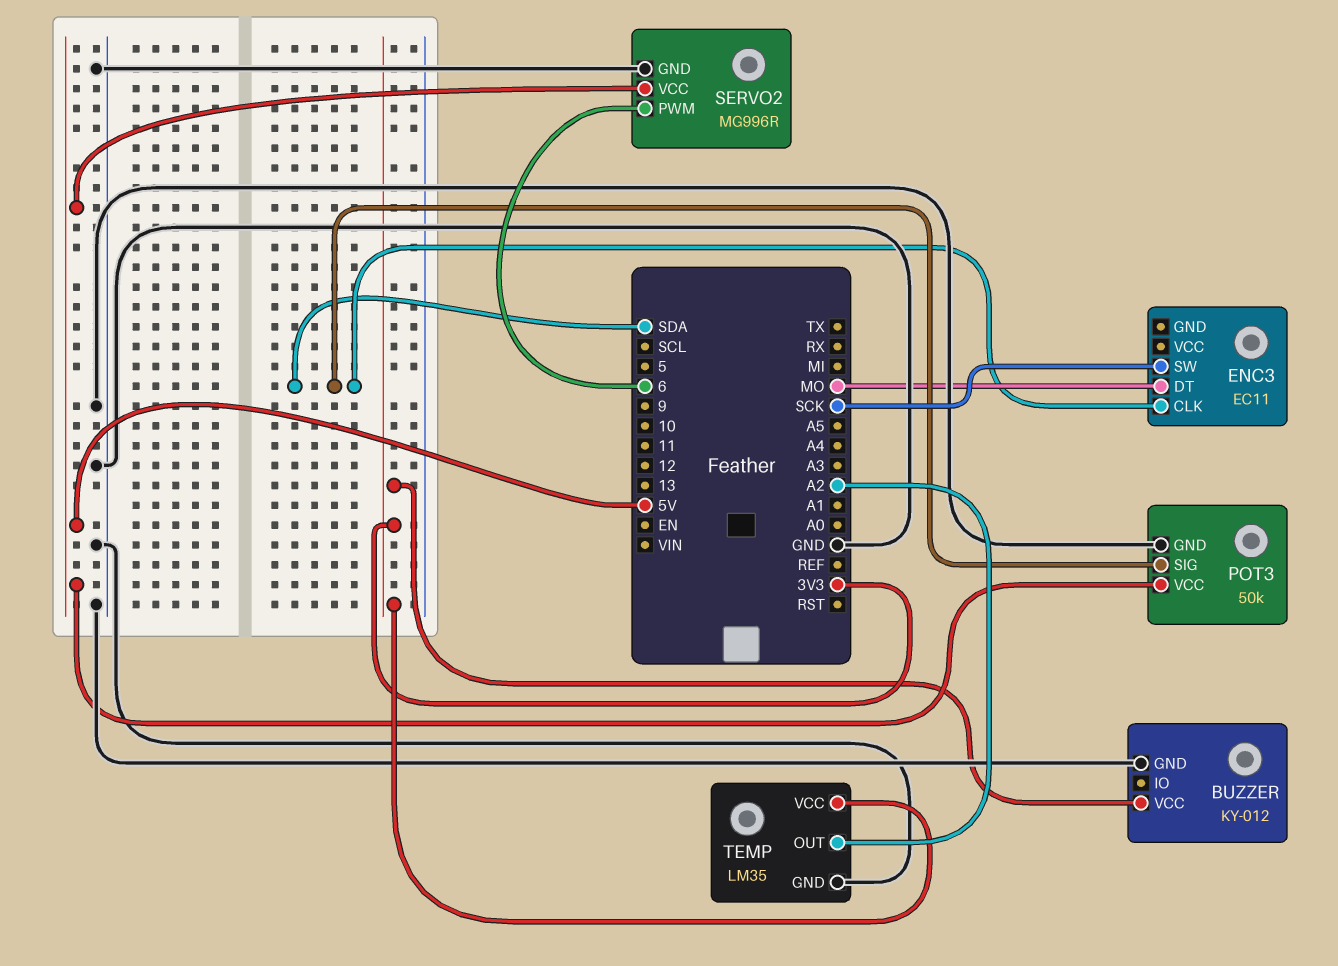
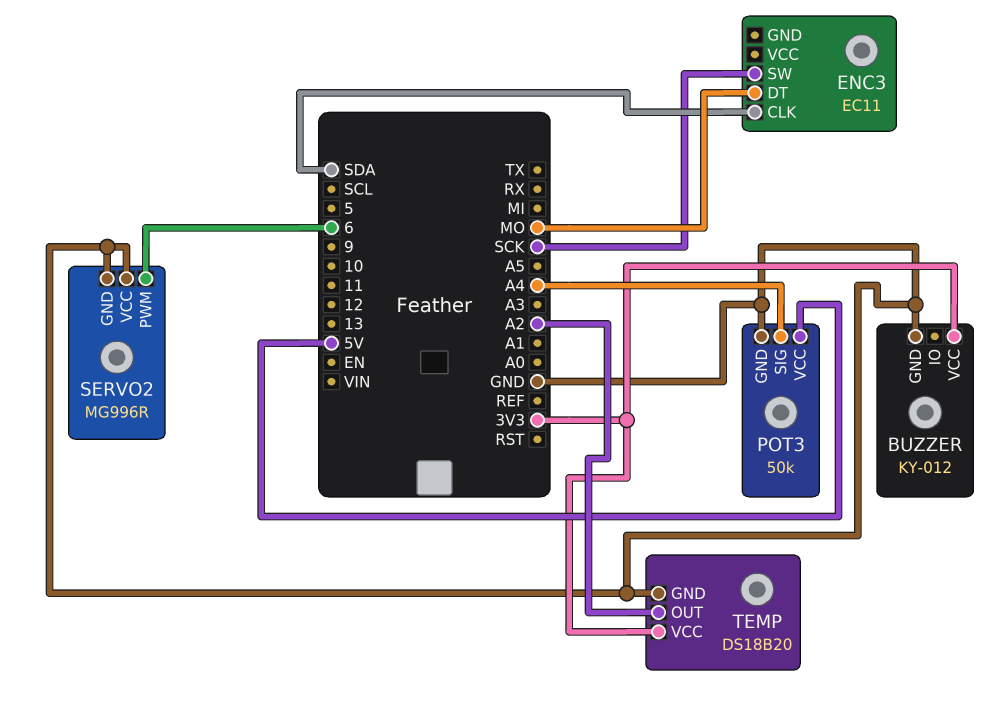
POT3 pin SIG: SDA -> A4
SERVO2 pin VCC: 5V -> GND
TEMP: LM35 -> DS18B20

